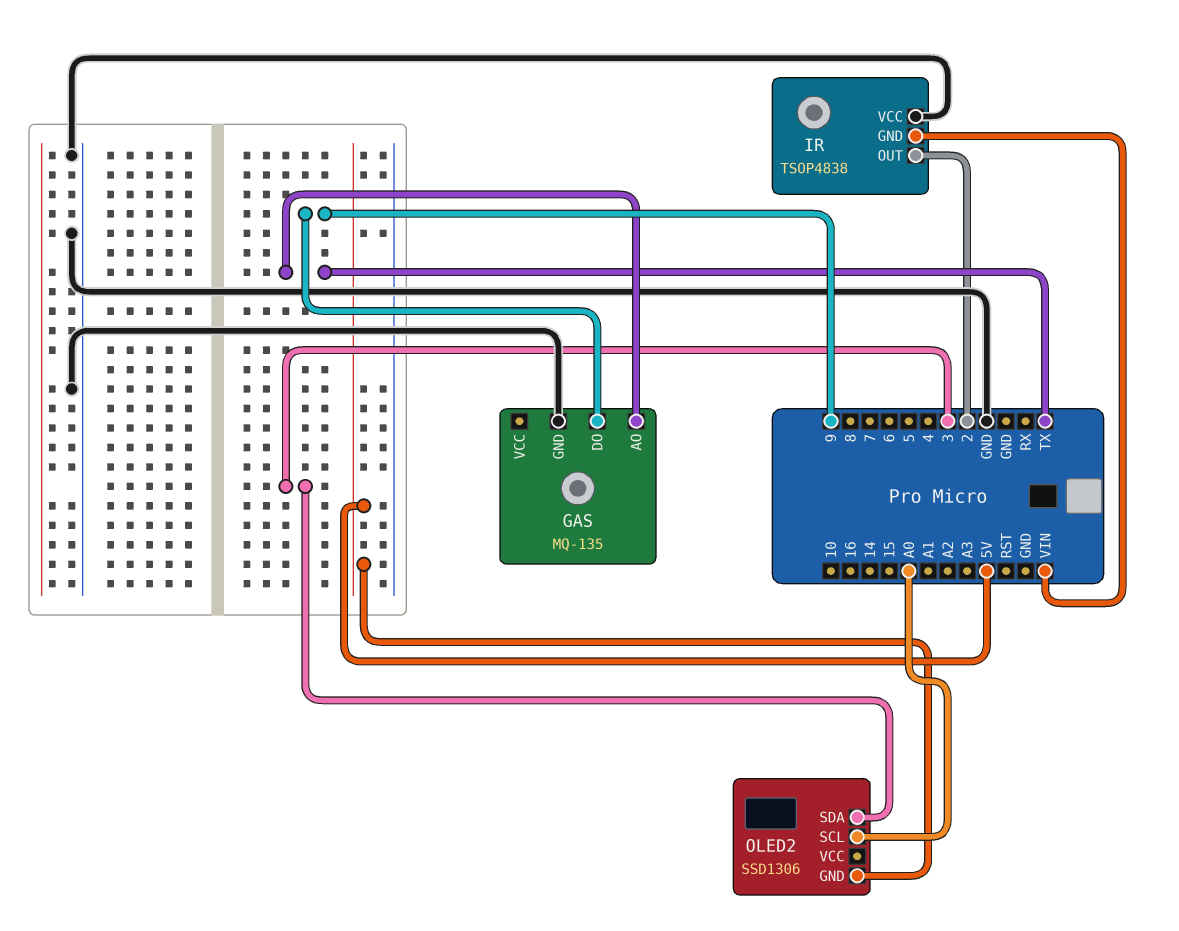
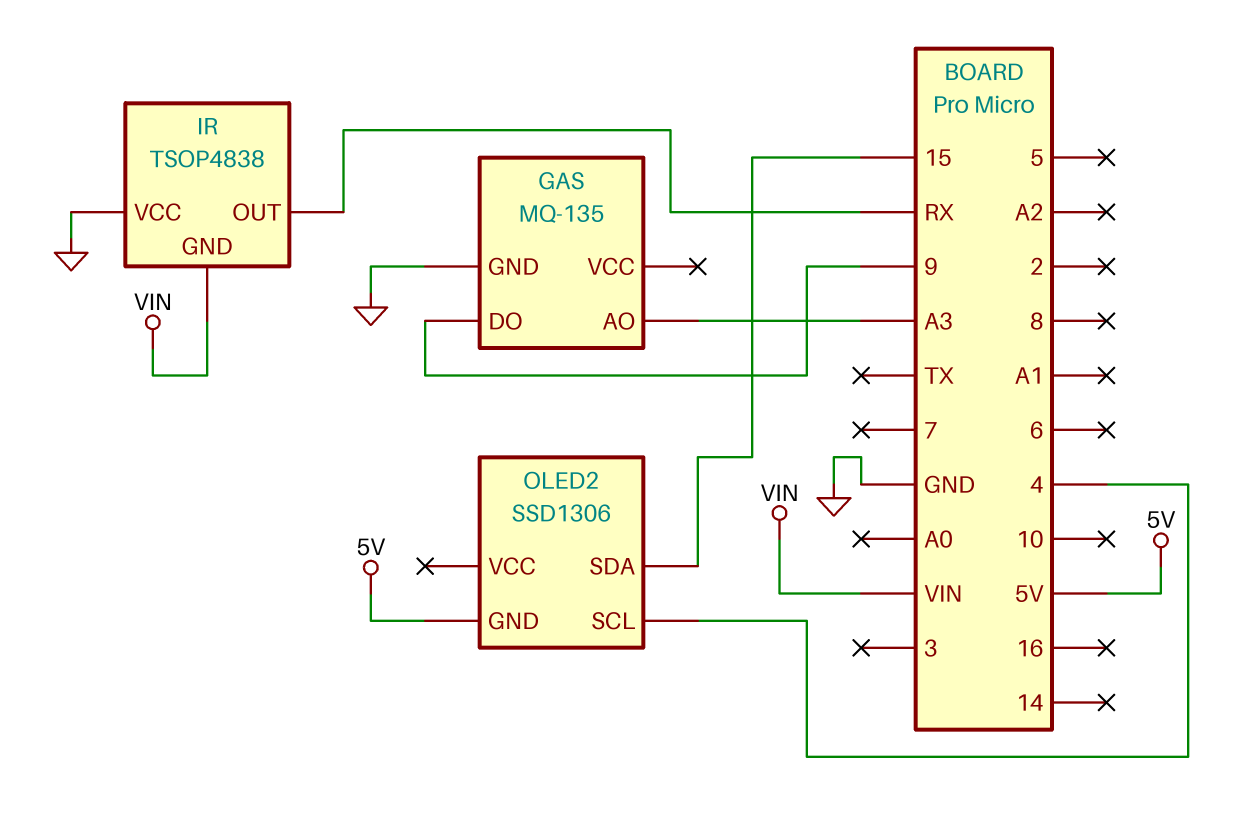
GAS pin AO: TX -> A3
IR pin OUT: 2 -> RX
OLED2 pin SCL: A0 -> 4
OLED2 pin SDA: 3 -> 15

